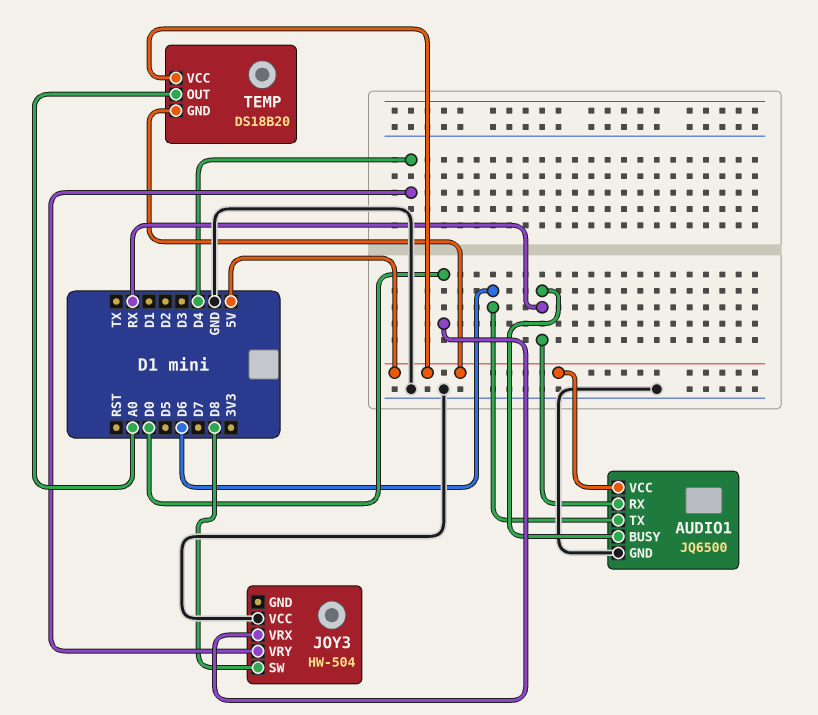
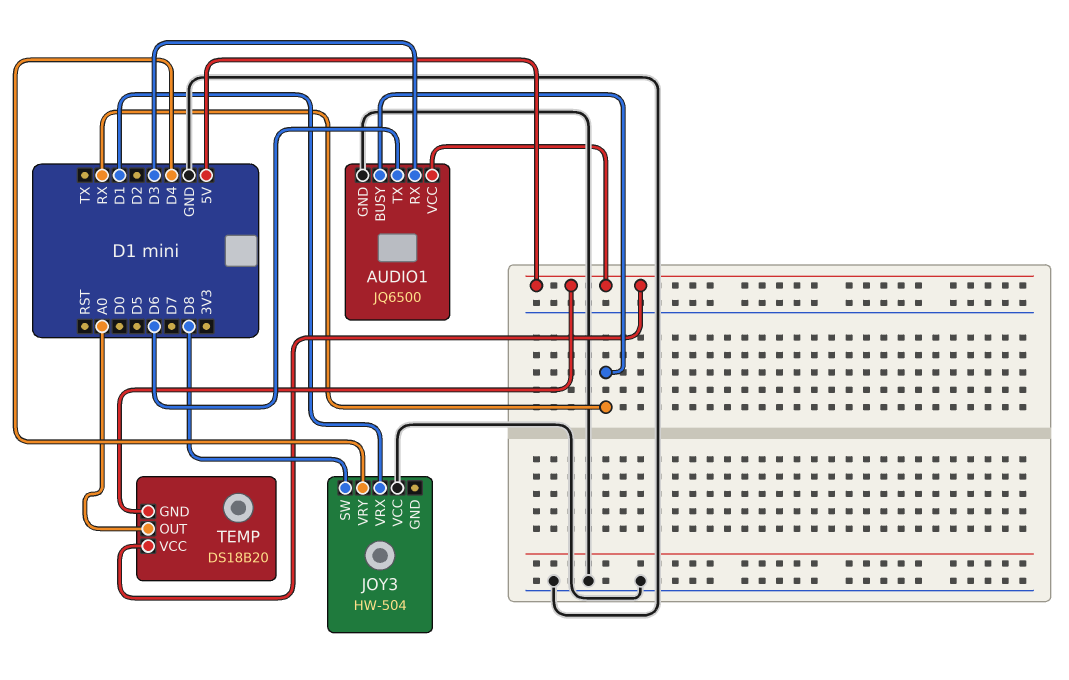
AUDIO1 pin RX: RX -> D3
JOY3 pin VRX: D0 -> D1

